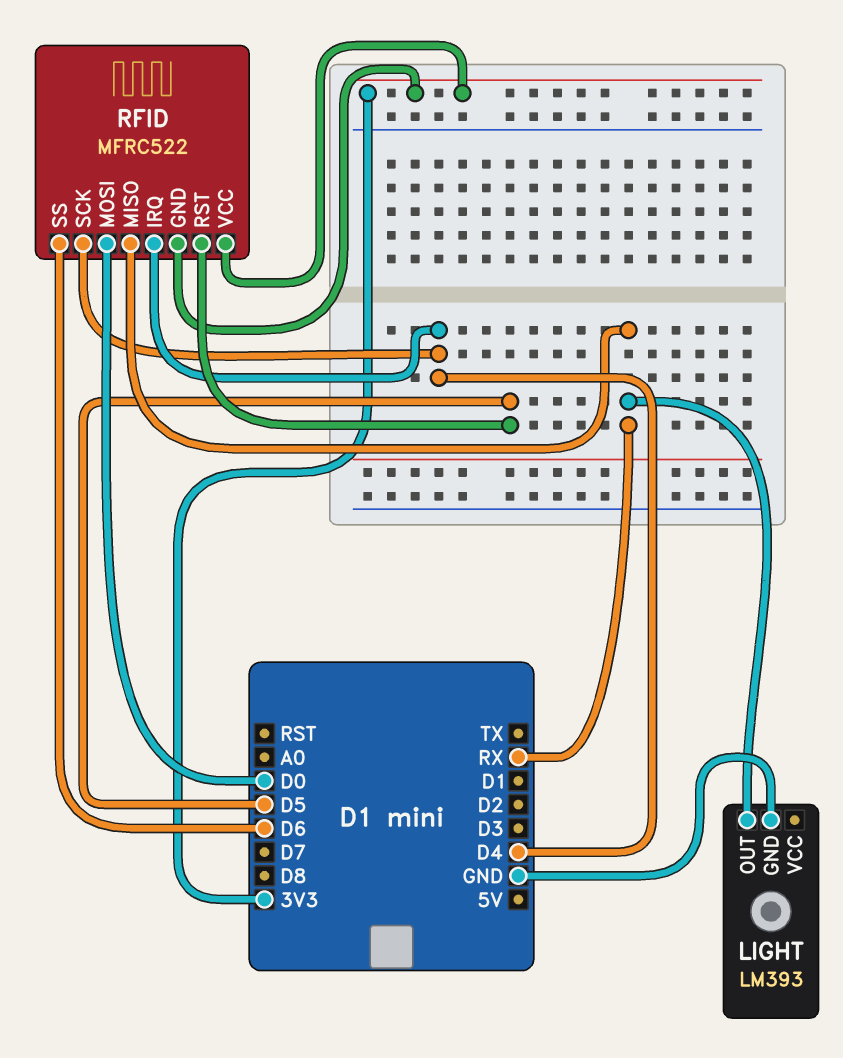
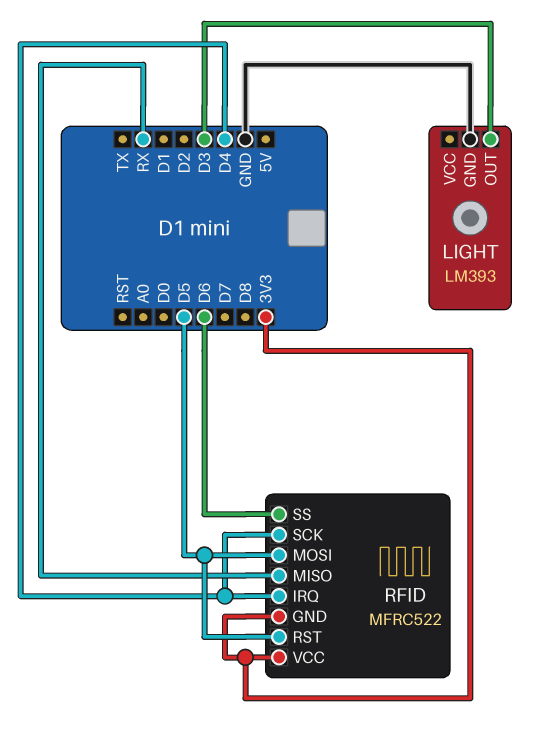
LIGHT pin OUT: RX -> D3
RFID pin MOSI: D0 -> D5

